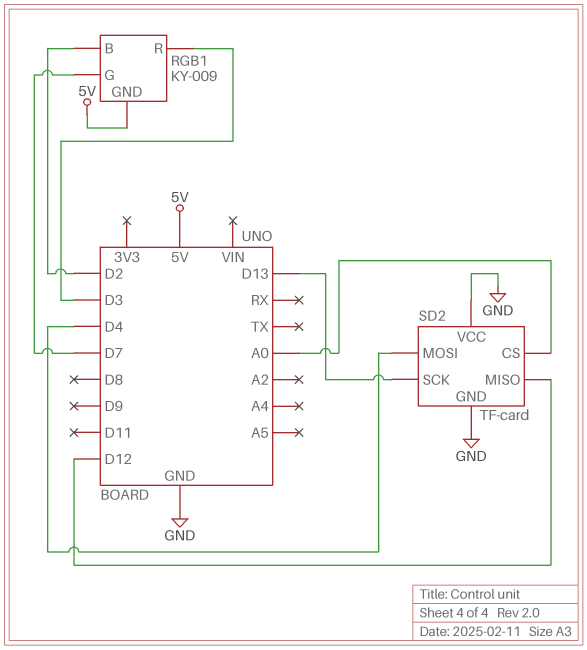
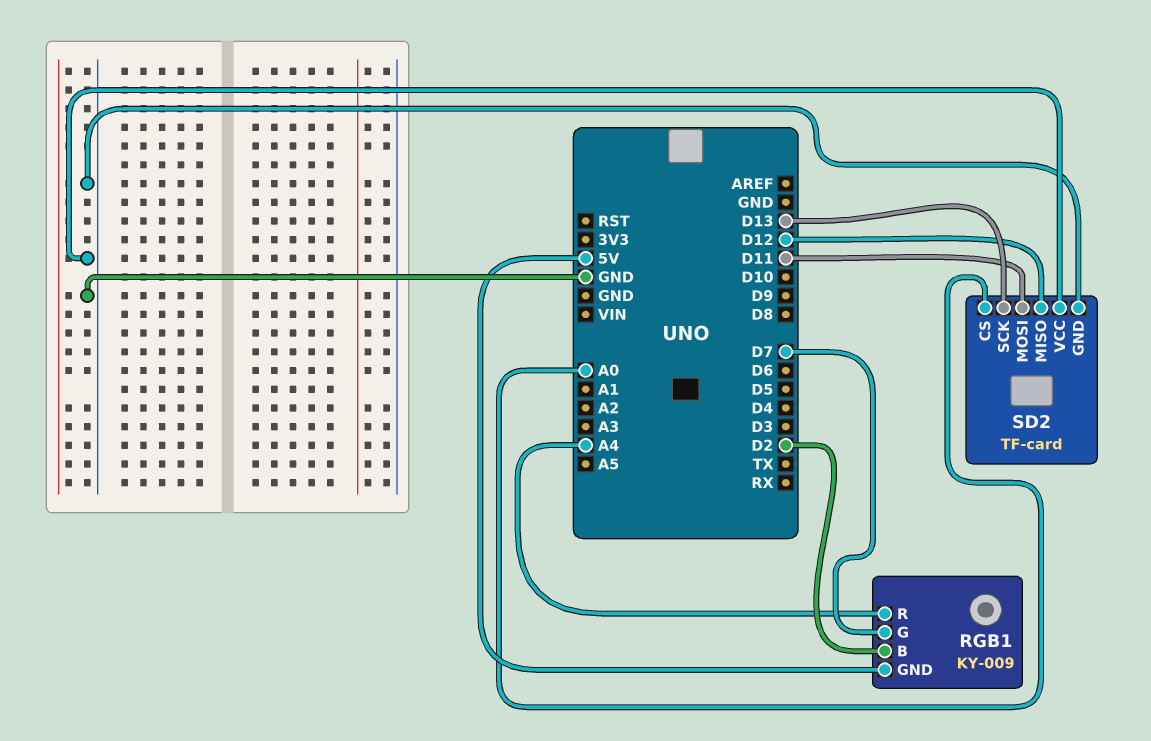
RGB1 pin R: D3 -> A4
SD2 pin MOSI: D4 -> D11

